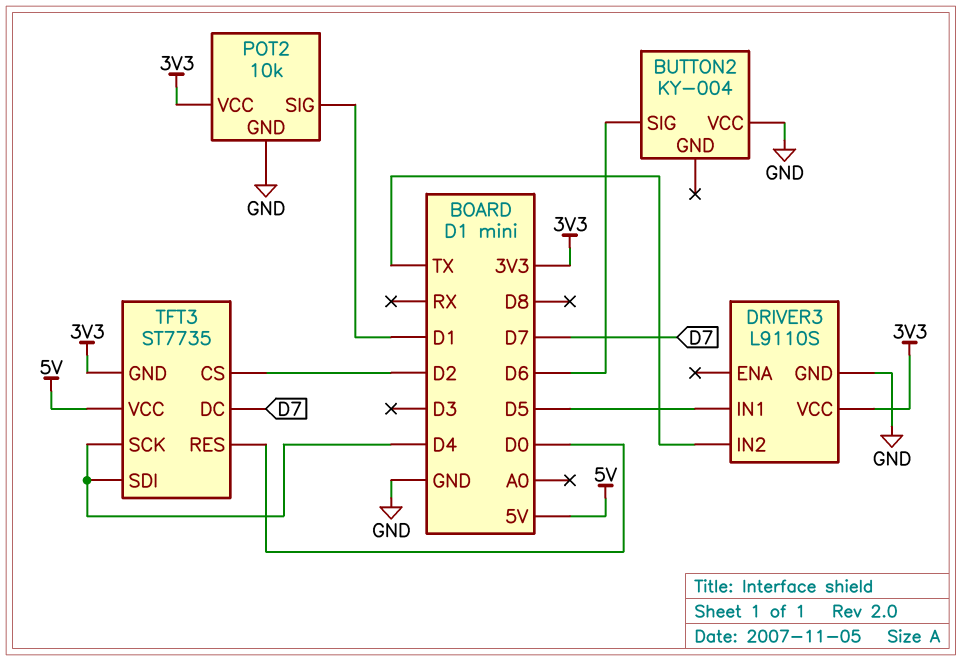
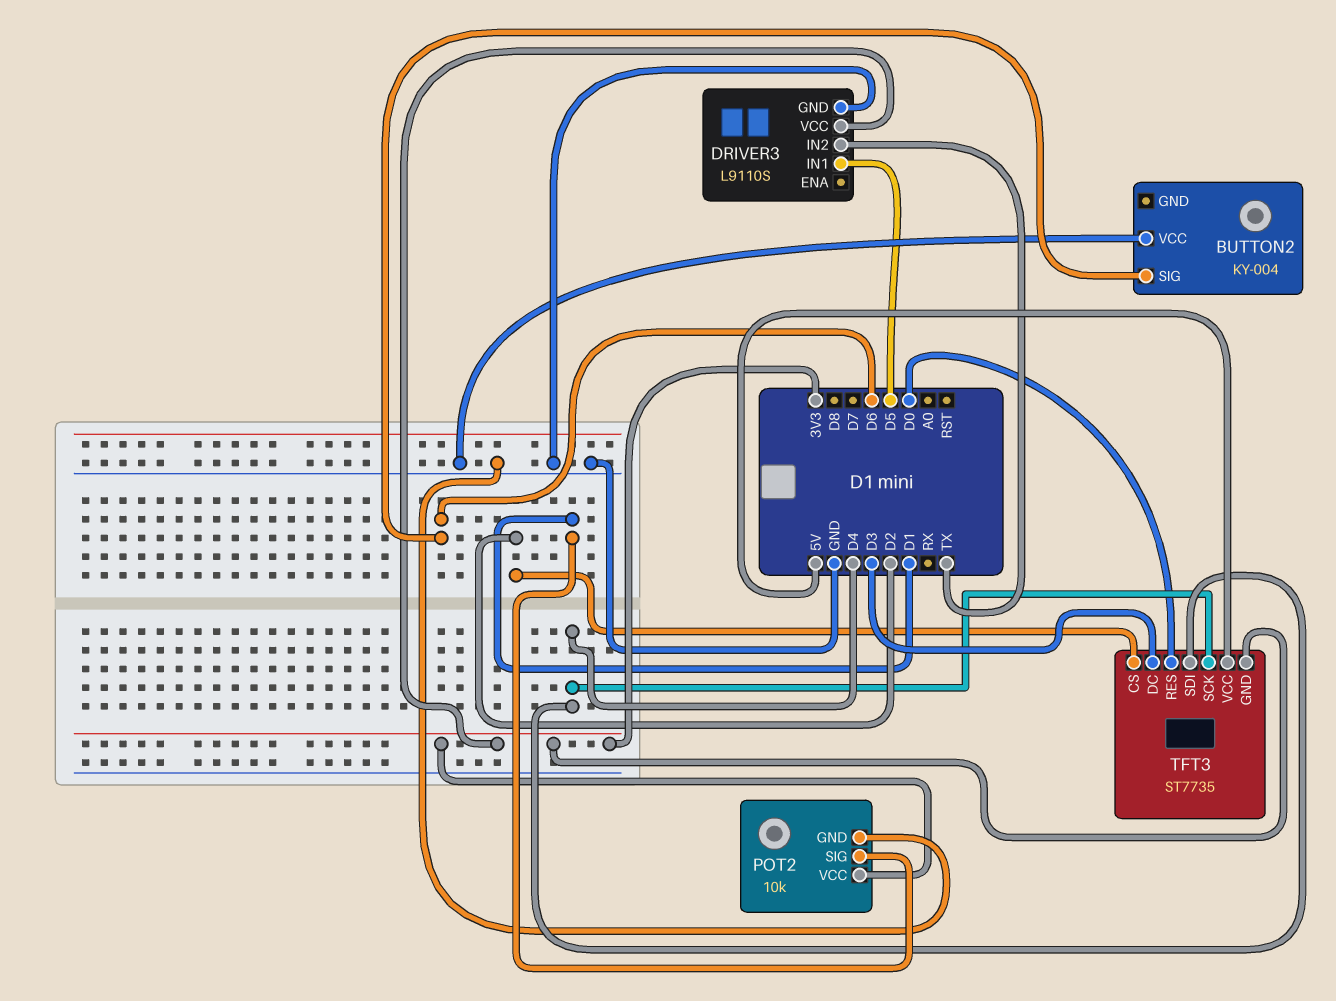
TFT3 pin DC: D7 -> D3

